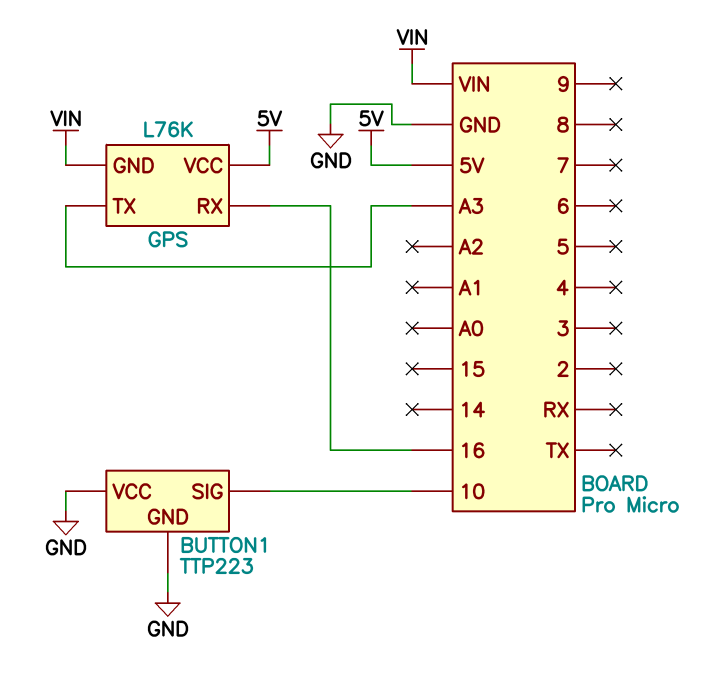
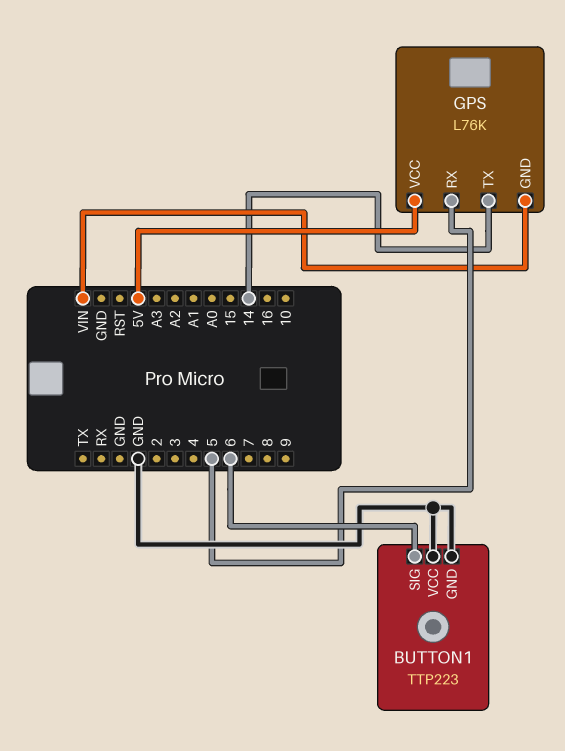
BUTTON1 pin SIG: 10 -> 6
GPS pin RX: 16 -> 5
GPS pin TX: A3 -> 14

